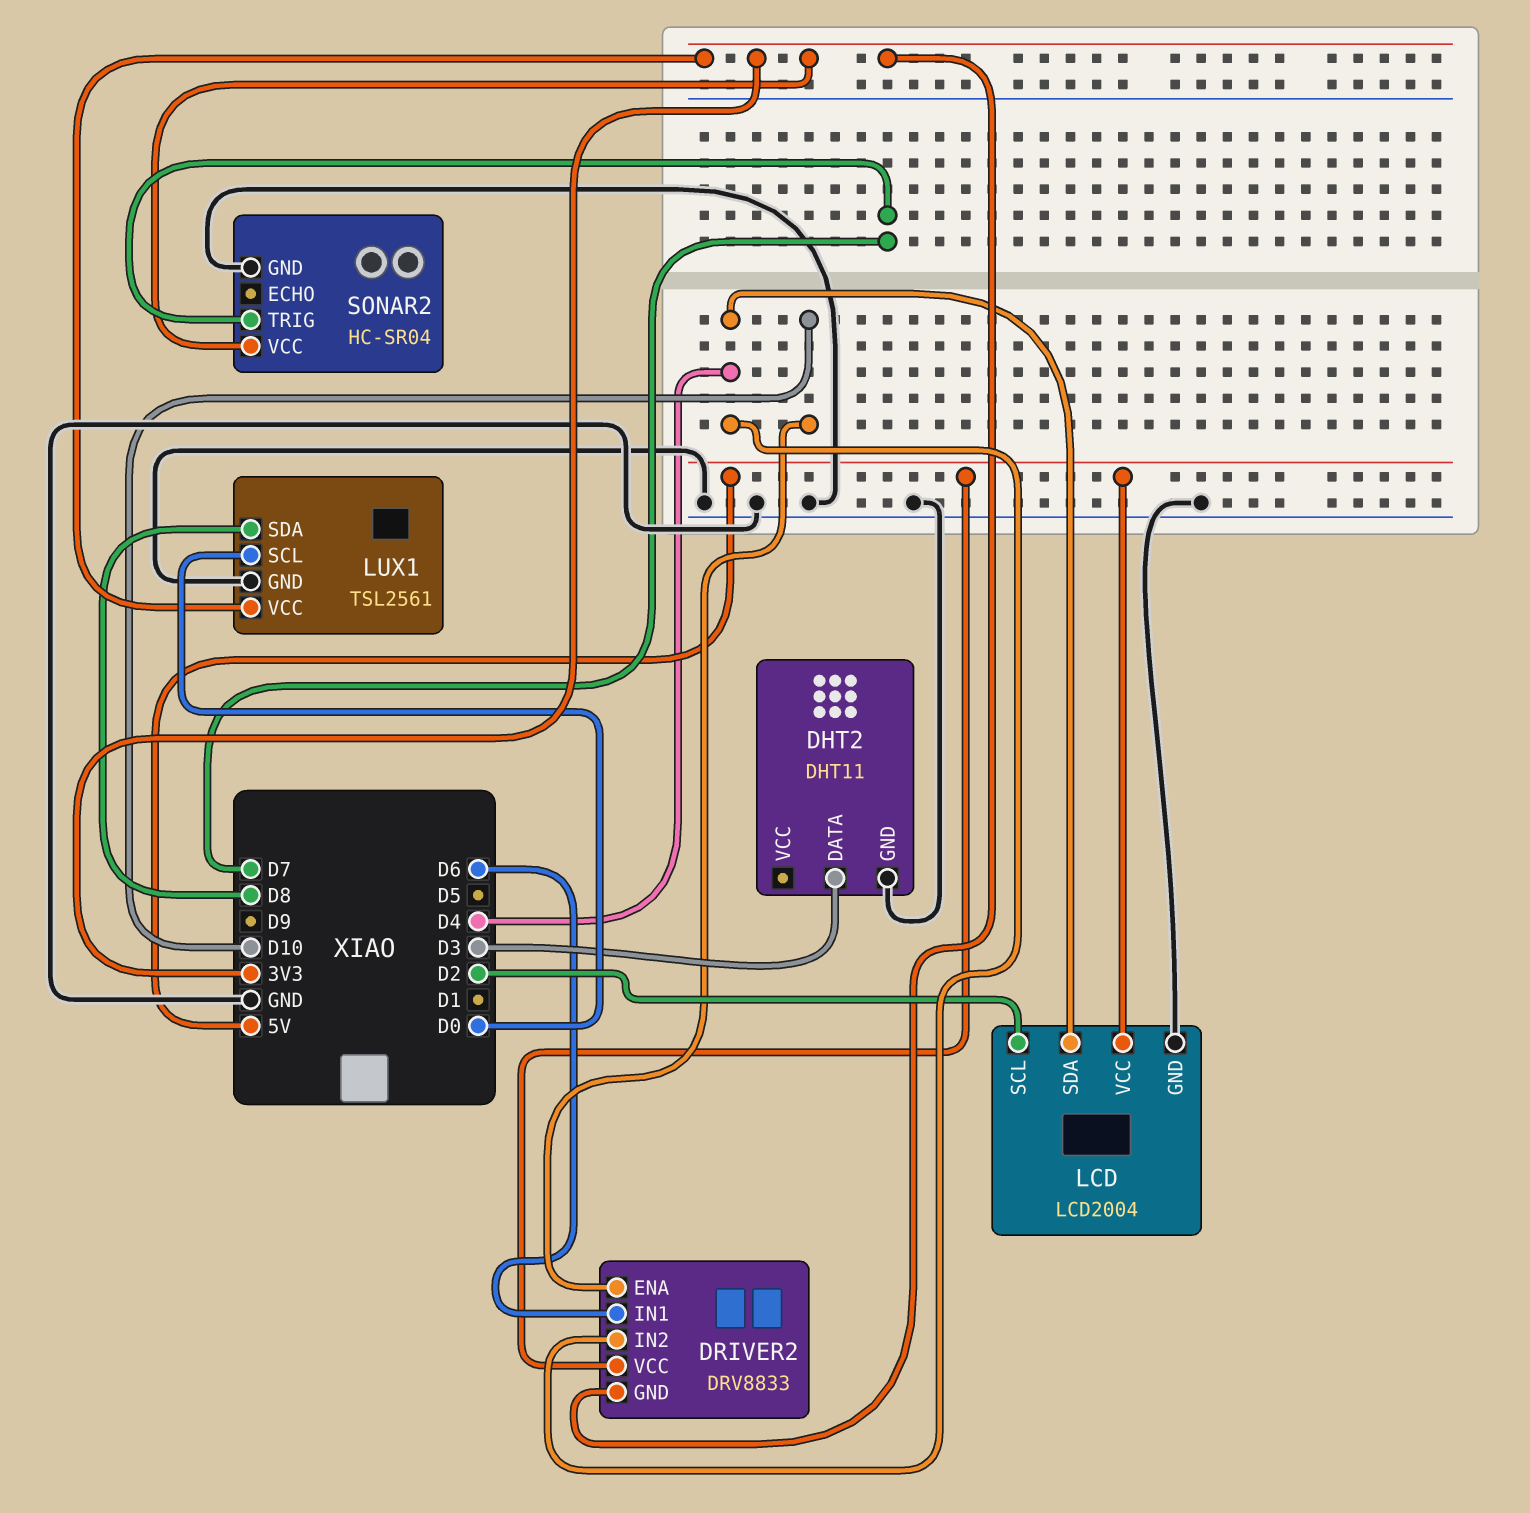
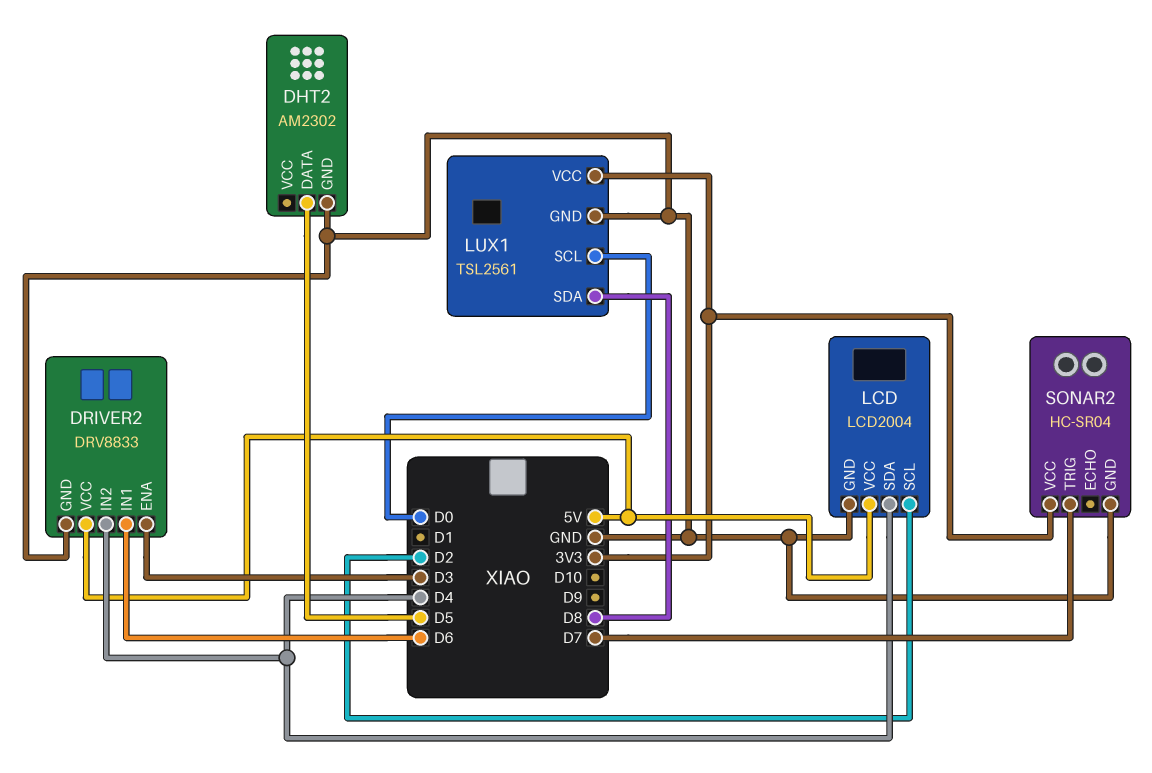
DHT2: DHT11 -> AM2302
DHT2 pin DATA: D3 -> D5
DRIVER2 pin ENA: D10 -> D3
DRIVER2 pin GND: 3V3 -> GND

